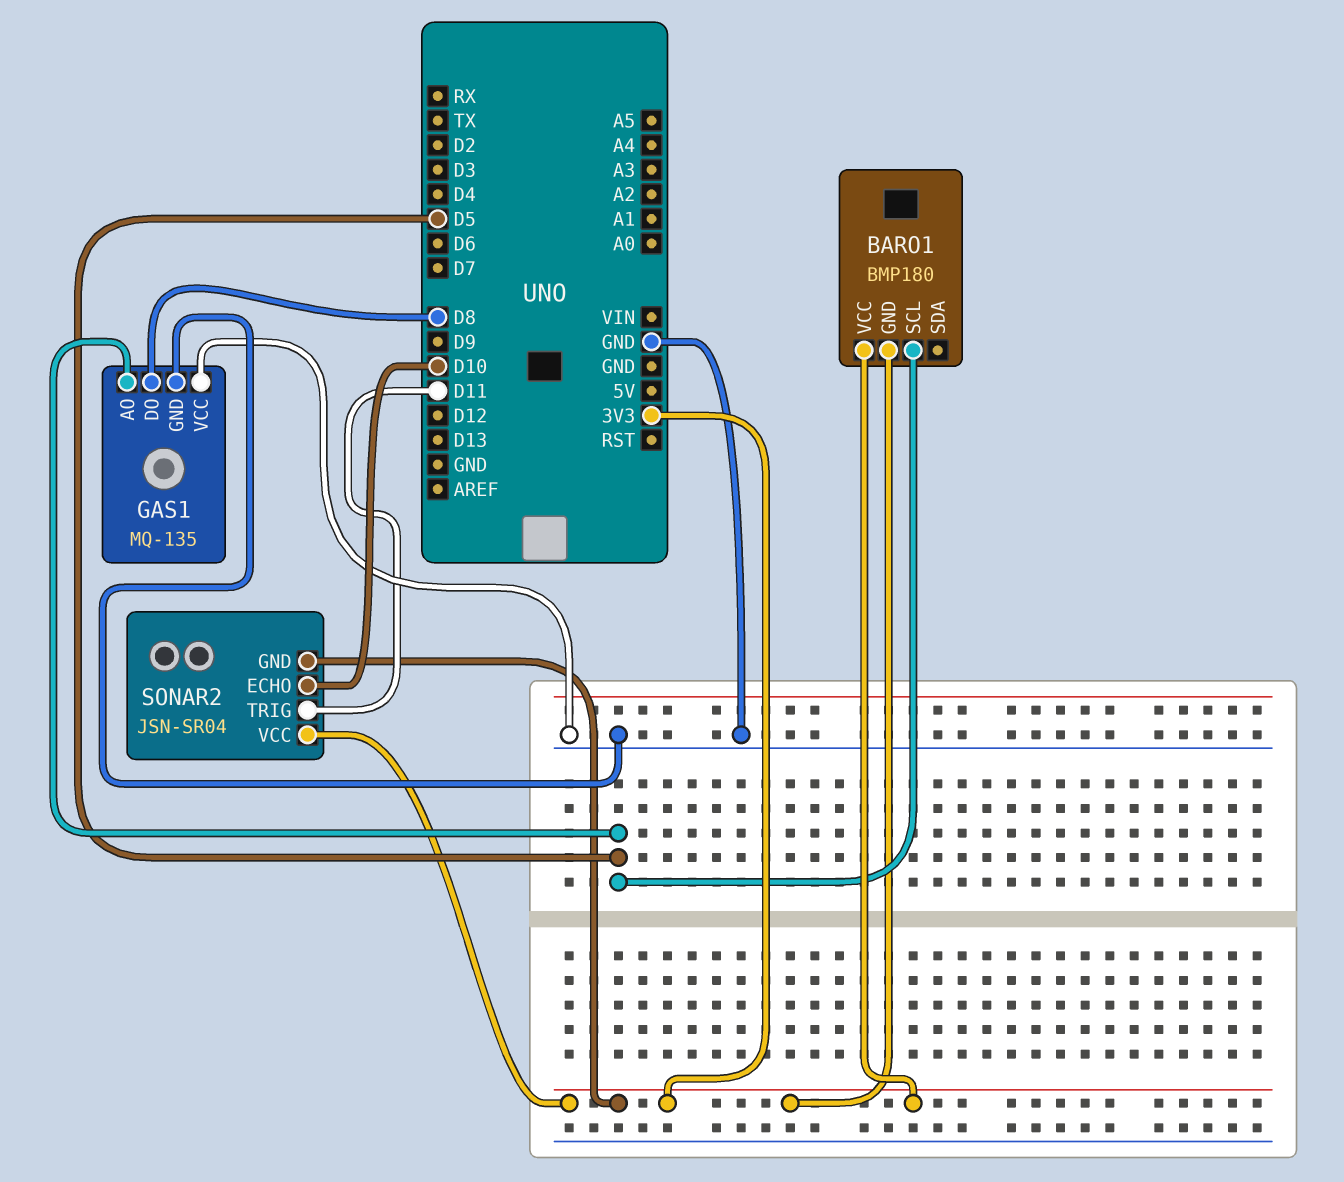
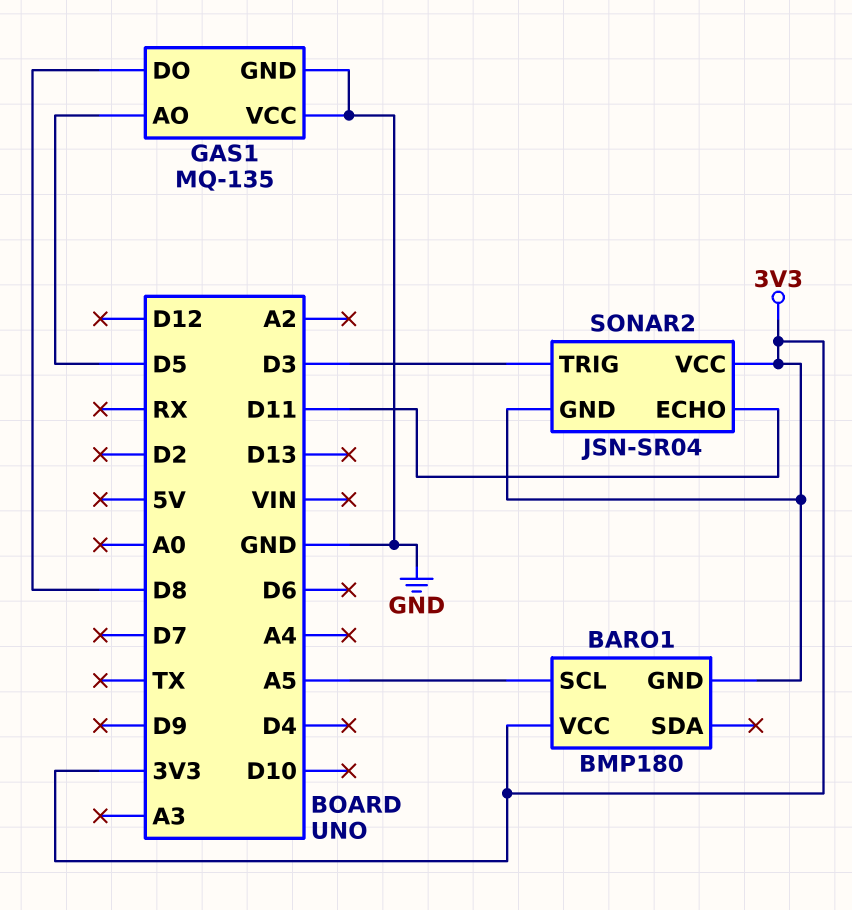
BARO1 pin SCL: D5 -> A5
SONAR2 pin ECHO: D10 -> D11
SONAR2 pin TRIG: D11 -> D3

